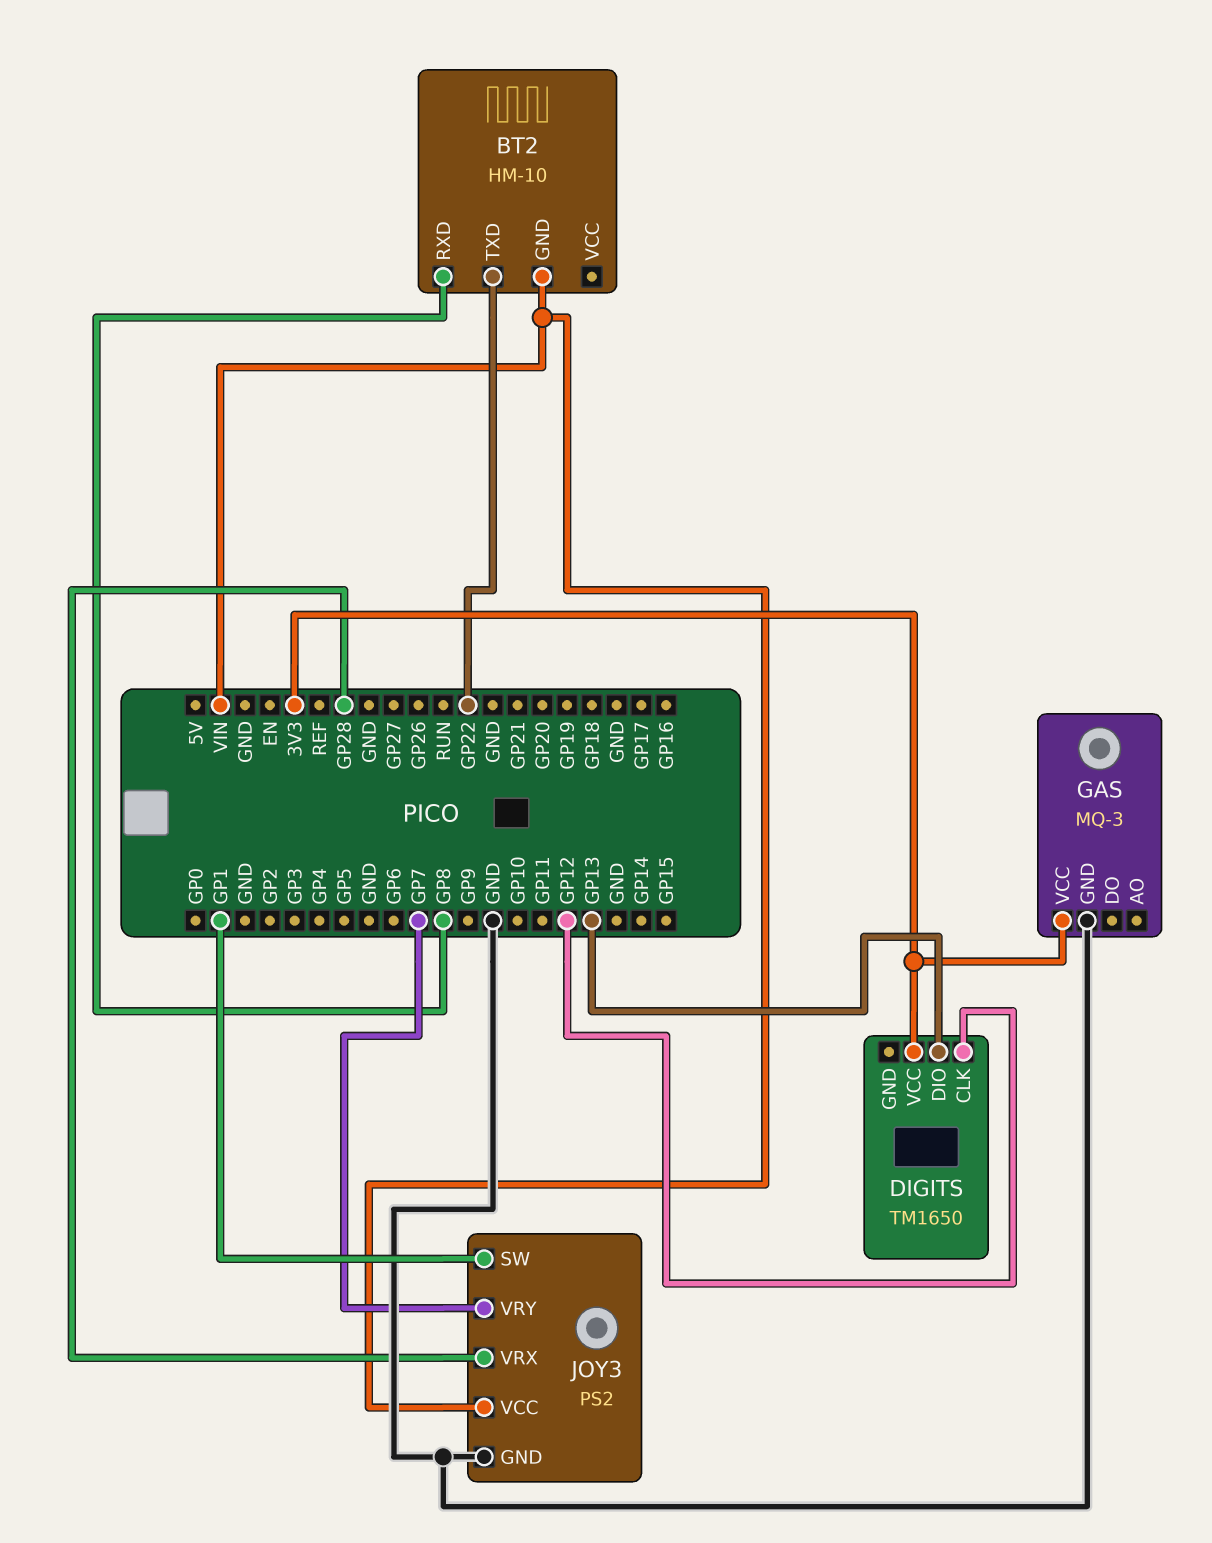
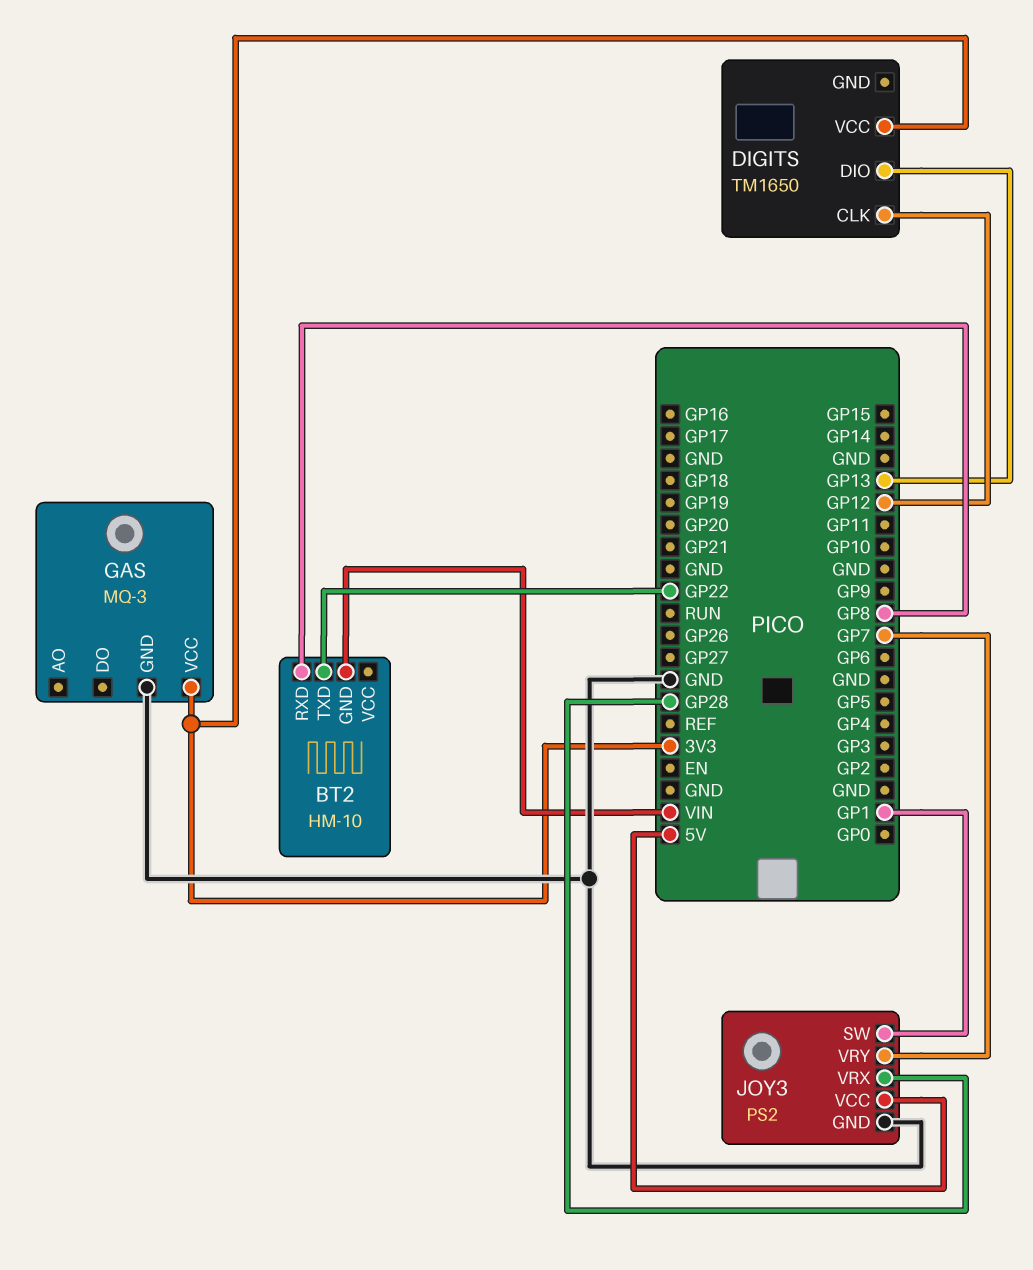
JOY3 pin VCC: VIN -> 5V

